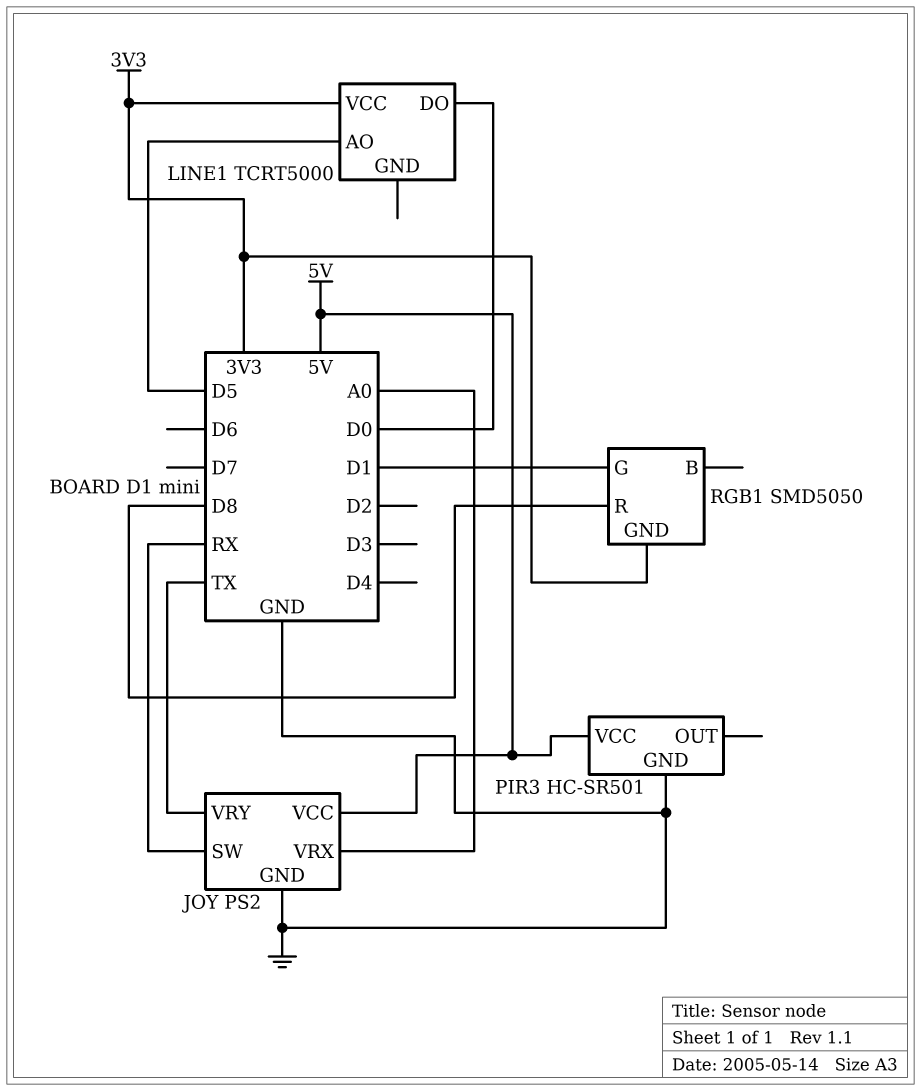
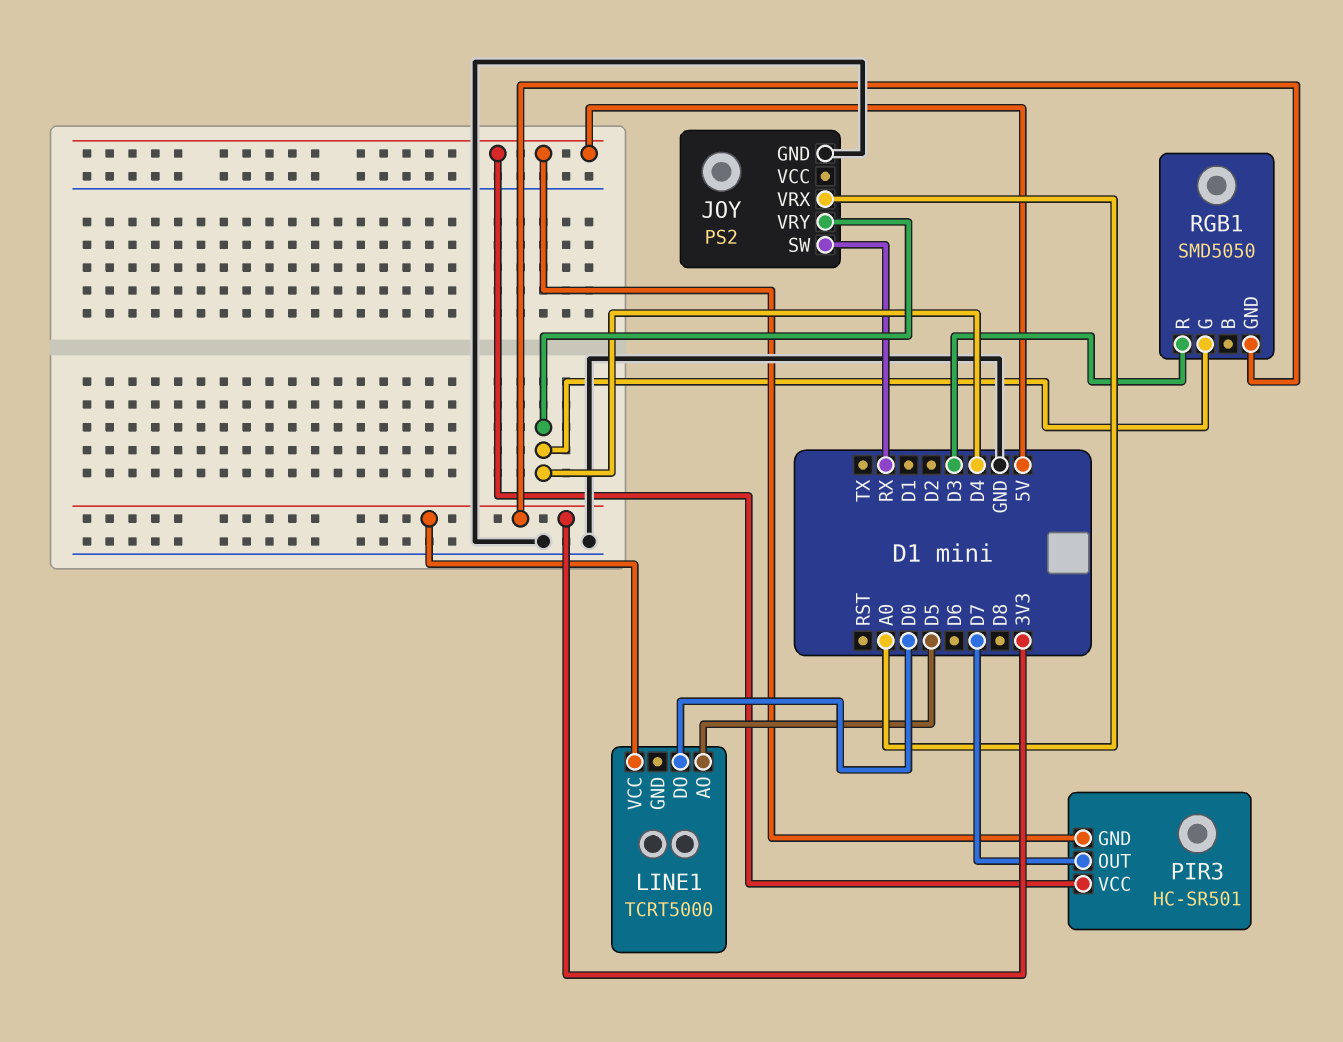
JOY pin VCC: 5V -> none
JOY pin VRY: TX -> D4
PIR3 pin GND: GND -> 5V
PIR3 pin OUT: none -> D7
RGB1 pin G: D1 -> D4
RGB1 pin R: D8 -> D3

